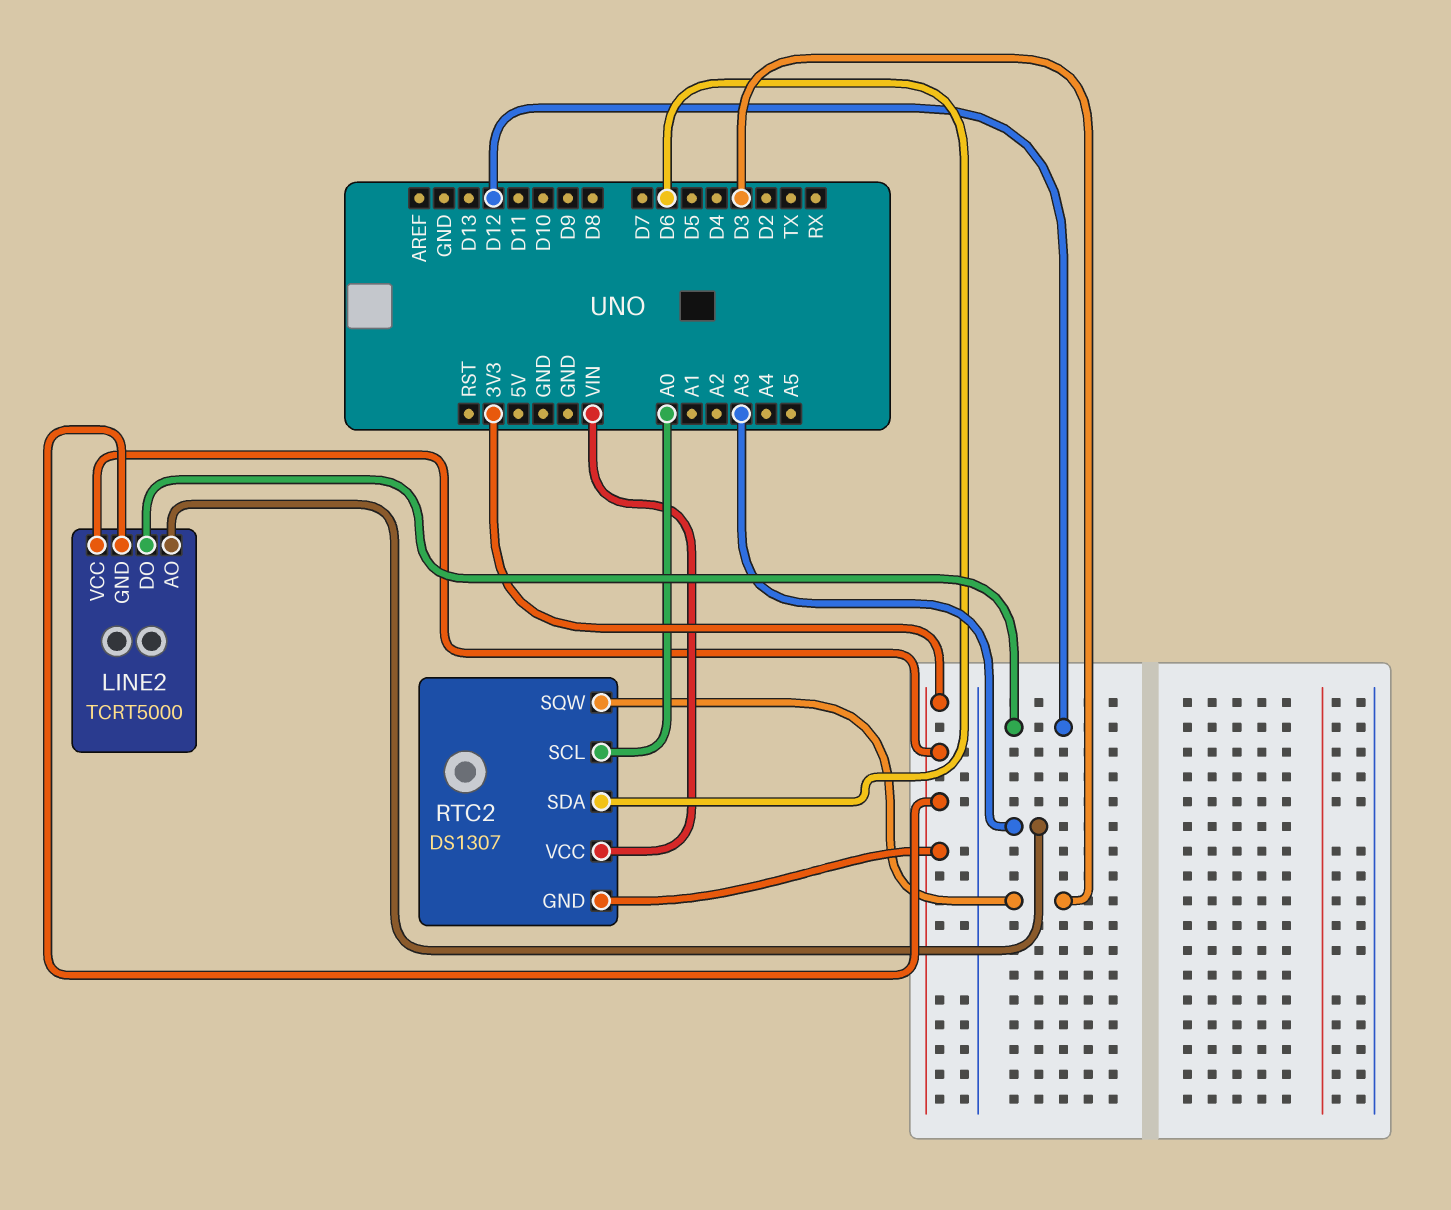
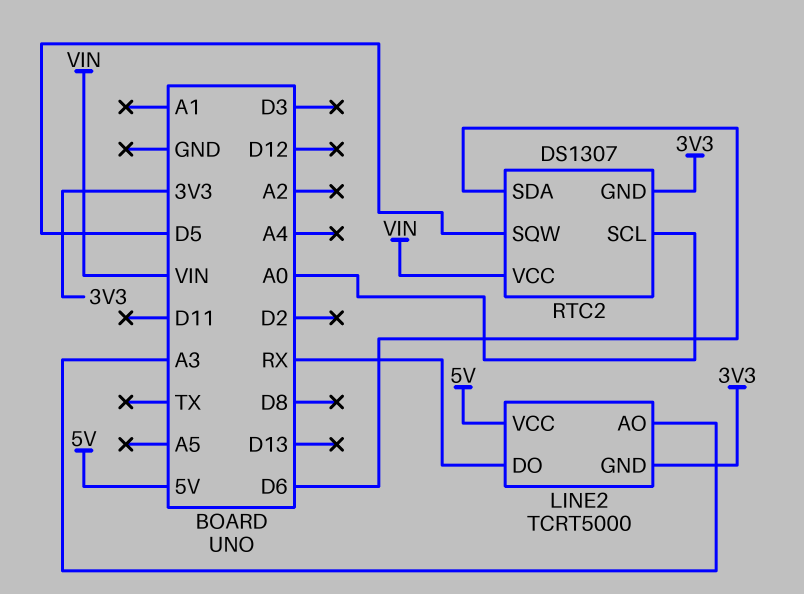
LINE2 pin DO: D12 -> RX
LINE2 pin VCC: 3V3 -> 5V
RTC2 pin SQW: D3 -> D5

